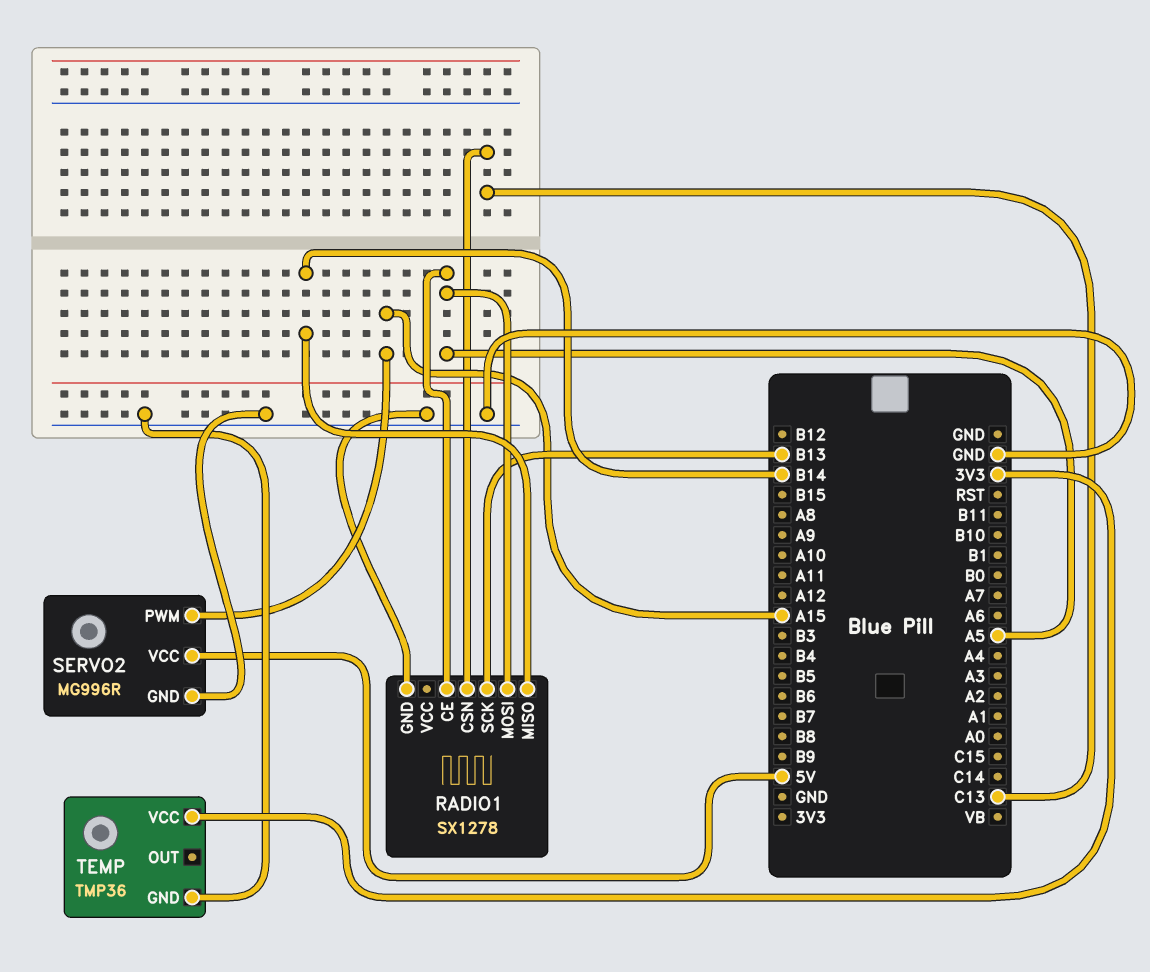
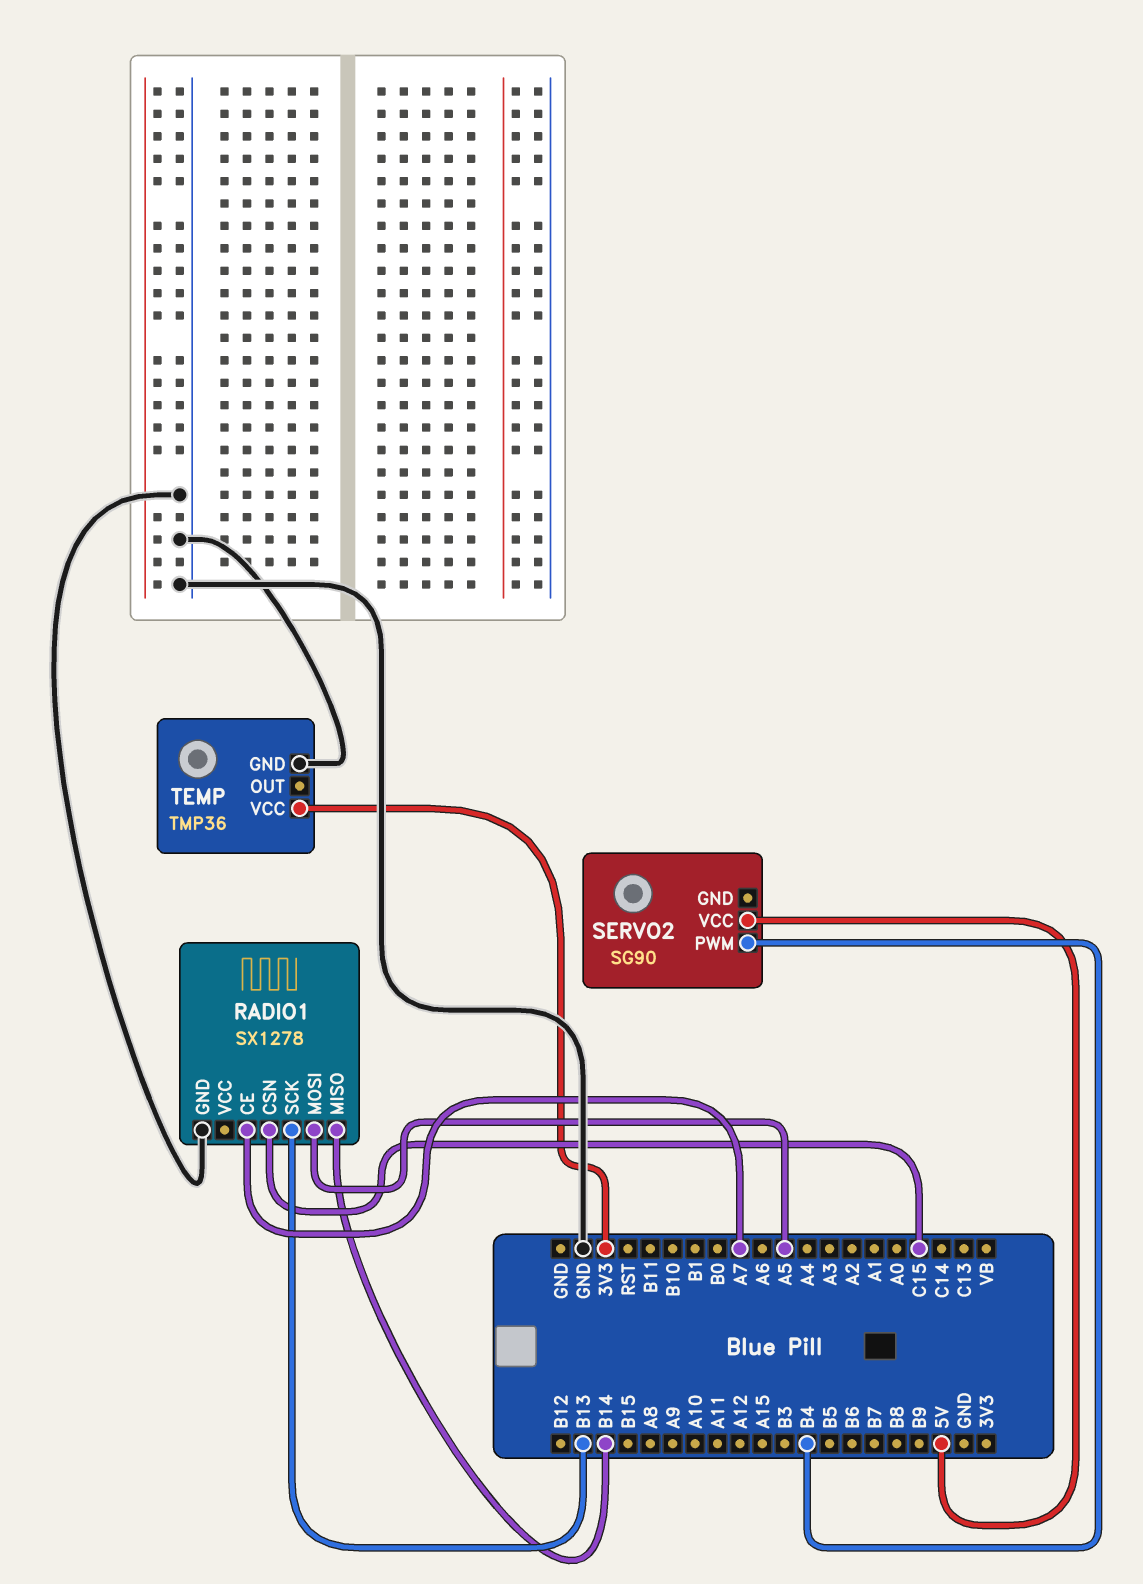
RADIO1 pin CE: A5 -> A7
RADIO1 pin CSN: C13 -> C15
SERVO2: MG996R -> SG90
SERVO2 pin GND: GND -> none
SERVO2 pin PWM: A15 -> B4

